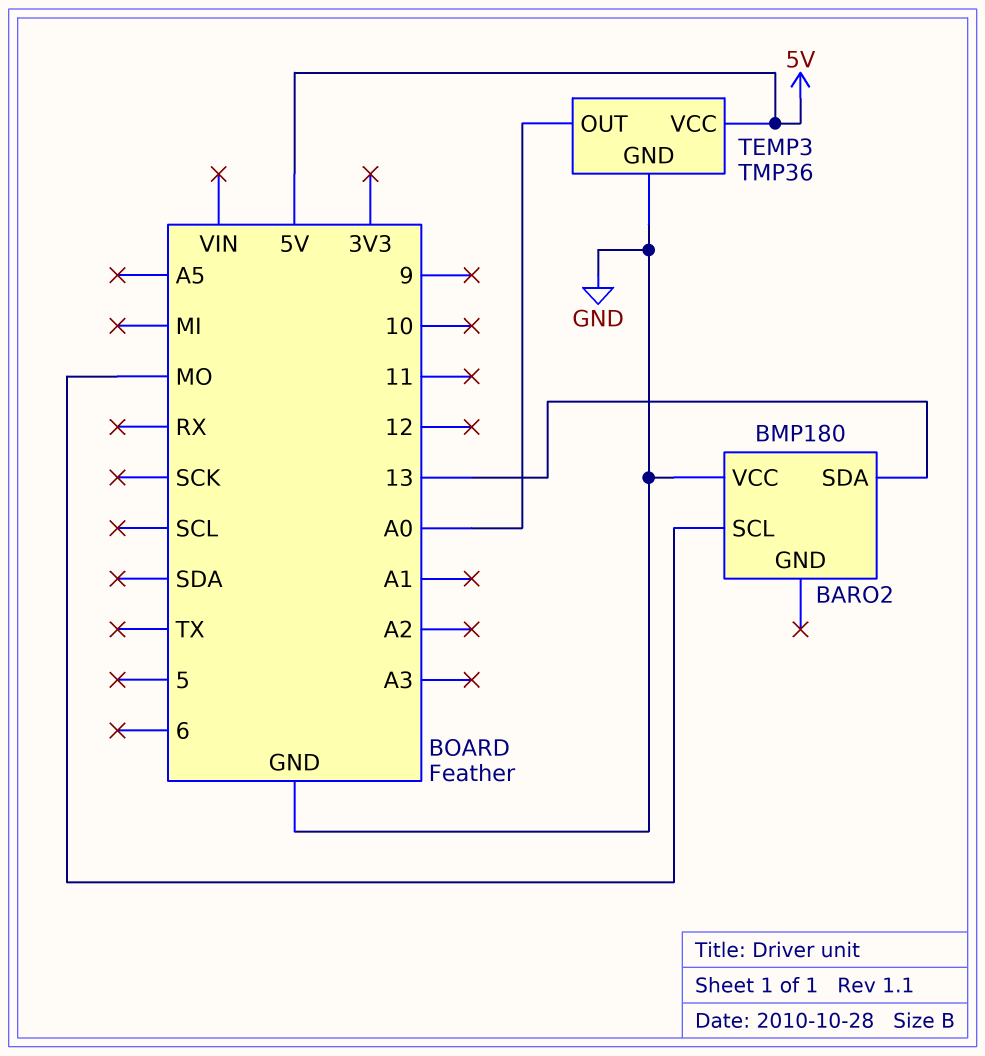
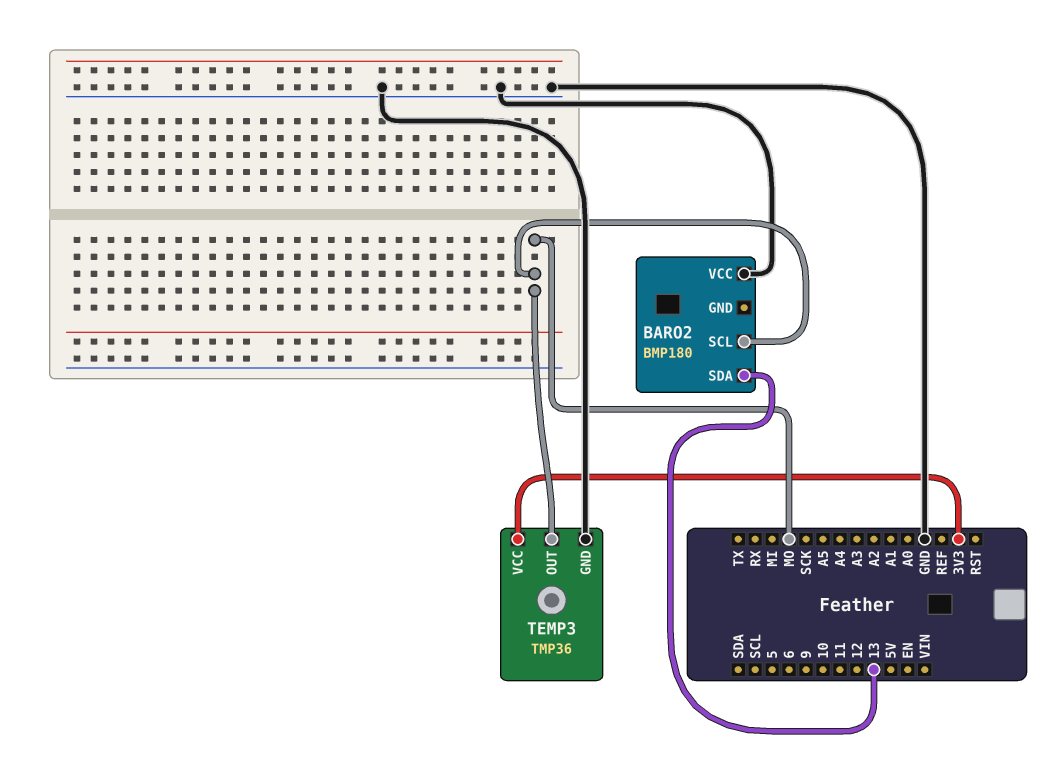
TEMP3 pin OUT: A0 -> MO
TEMP3 pin VCC: 5V -> 3V3

